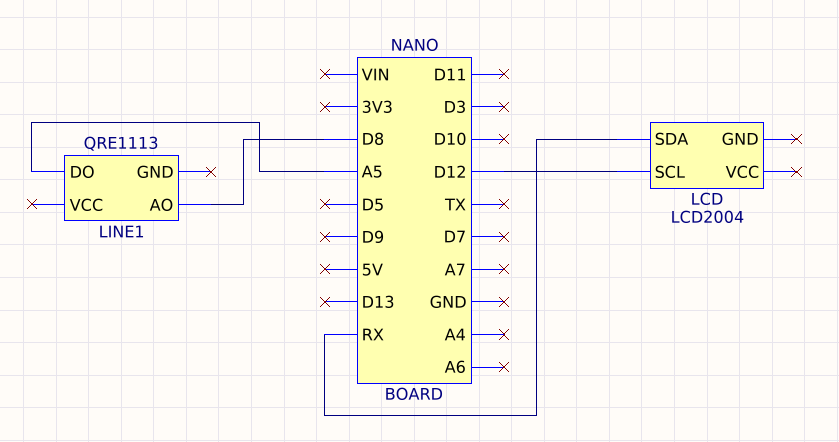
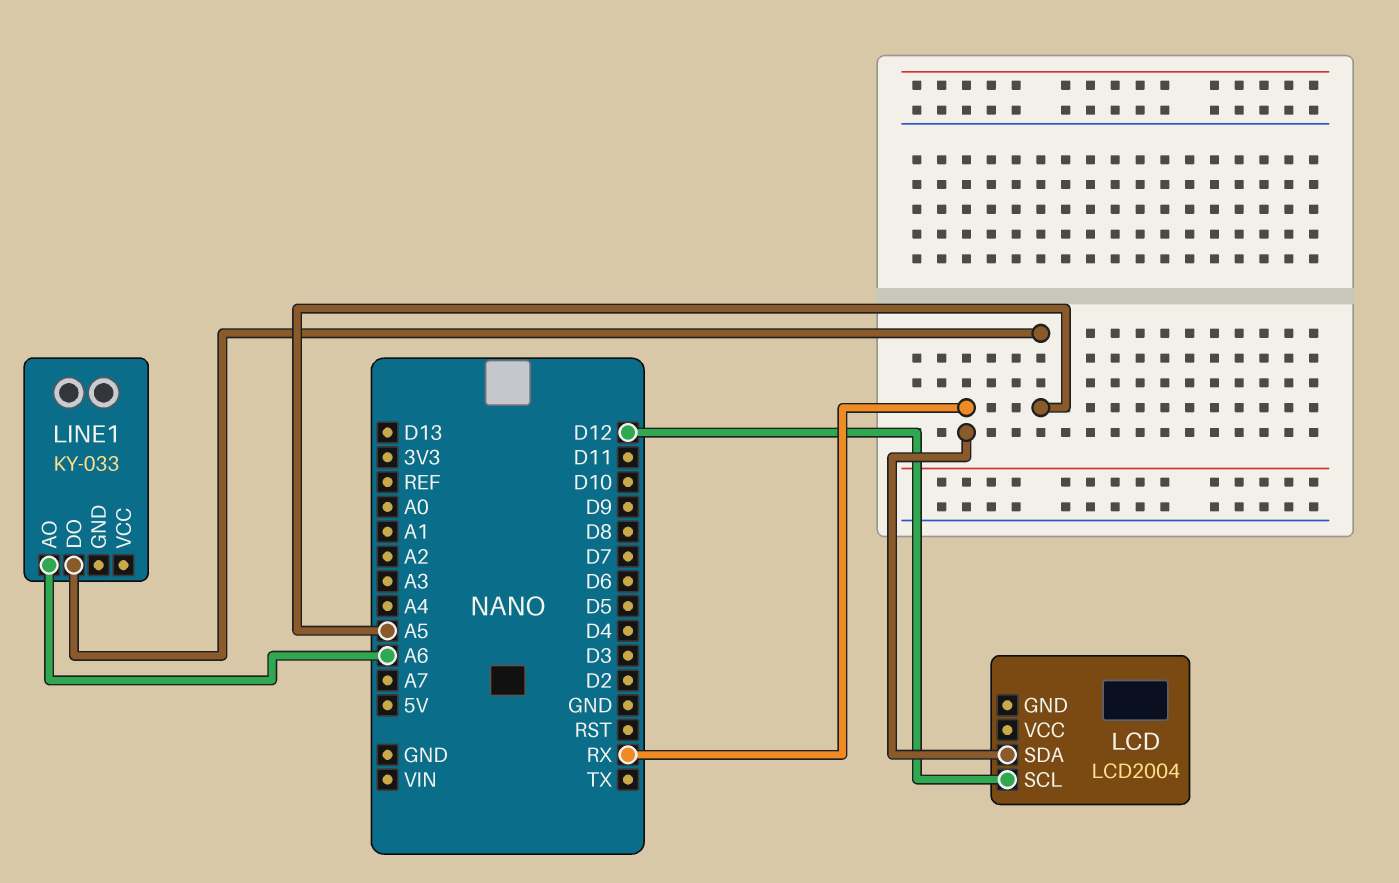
LINE1: QRE1113 -> KY-033
LINE1 pin AO: D8 -> A6

